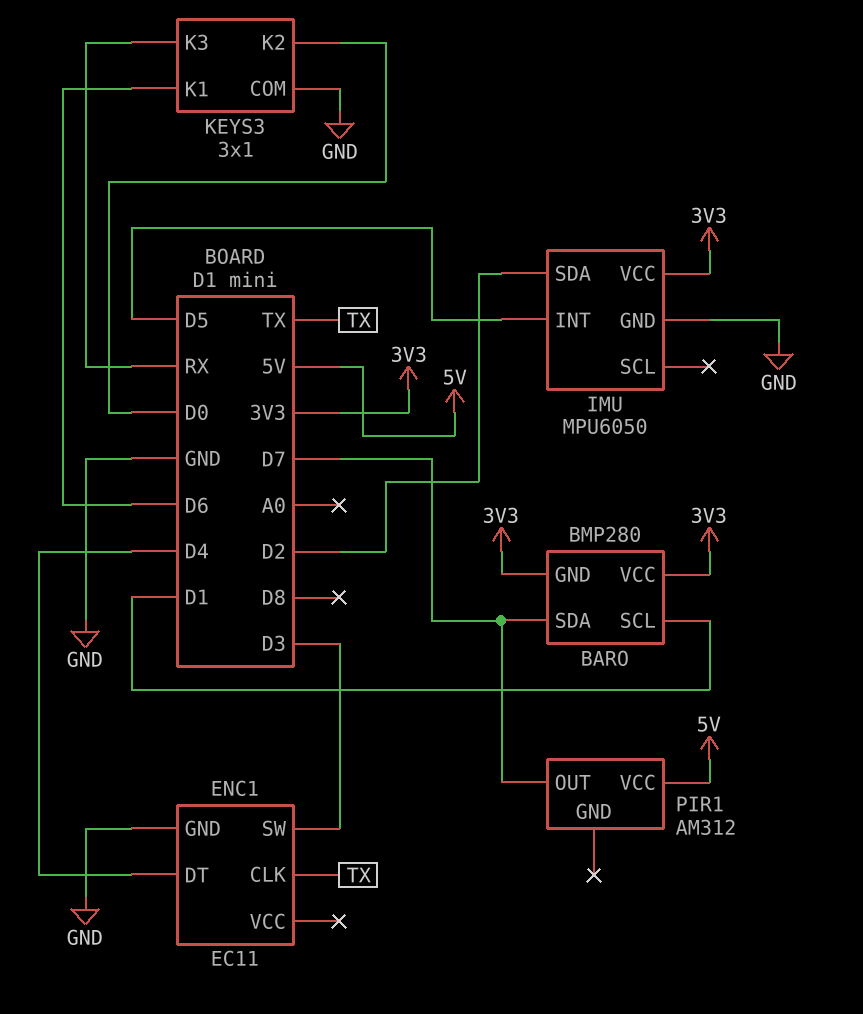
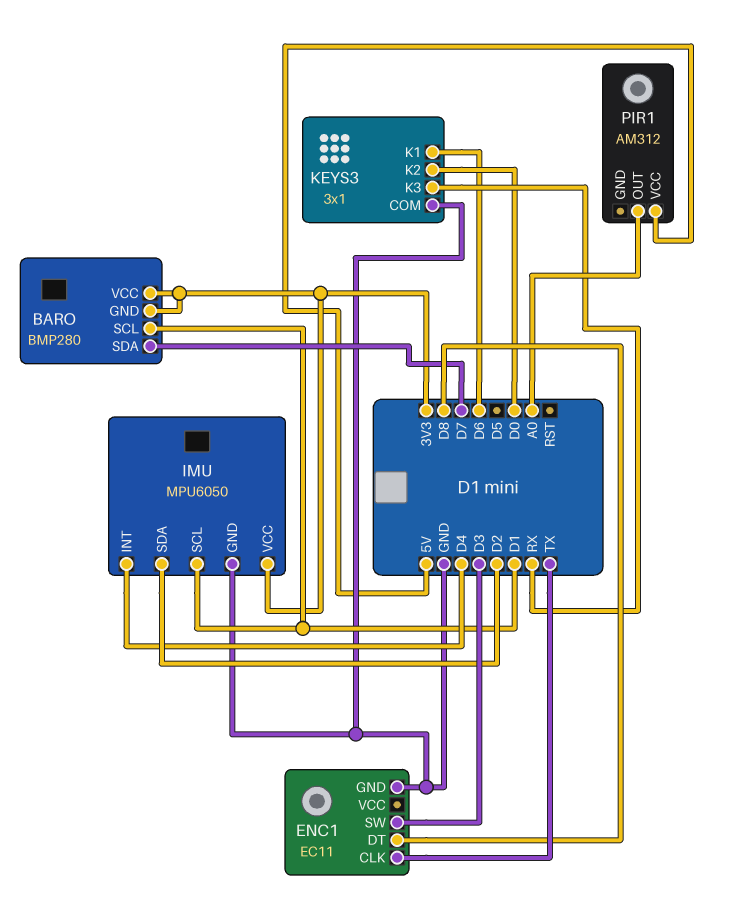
ENC1 pin DT: D4 -> D8
IMU pin INT: D5 -> D4
IMU pin SCL: none -> D1
PIR1 pin OUT: D7 -> A0

